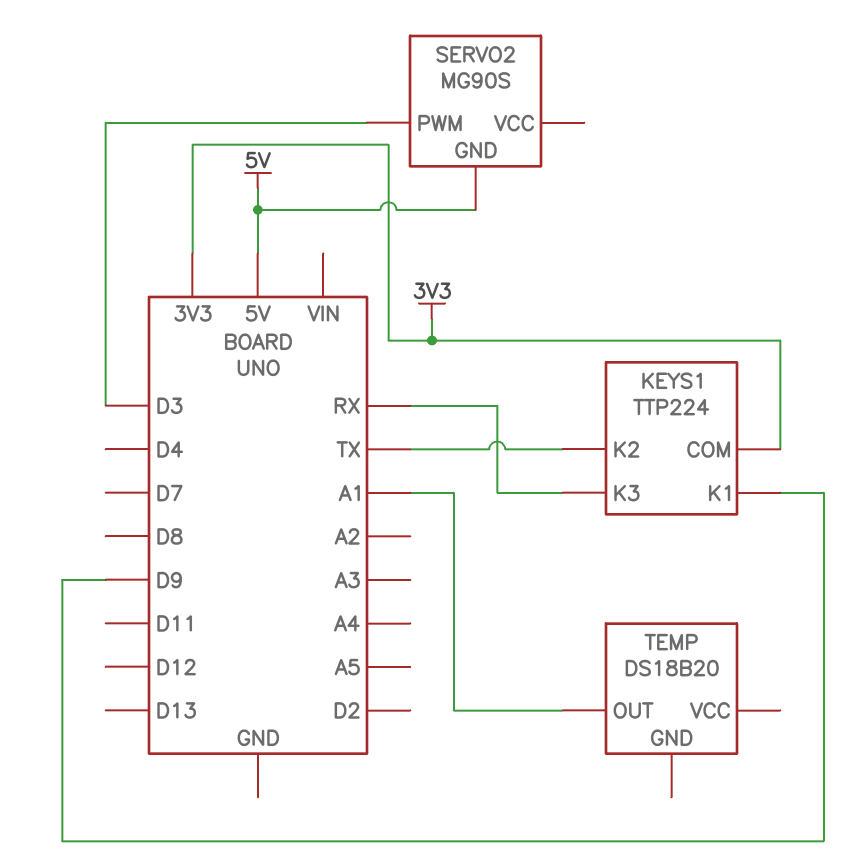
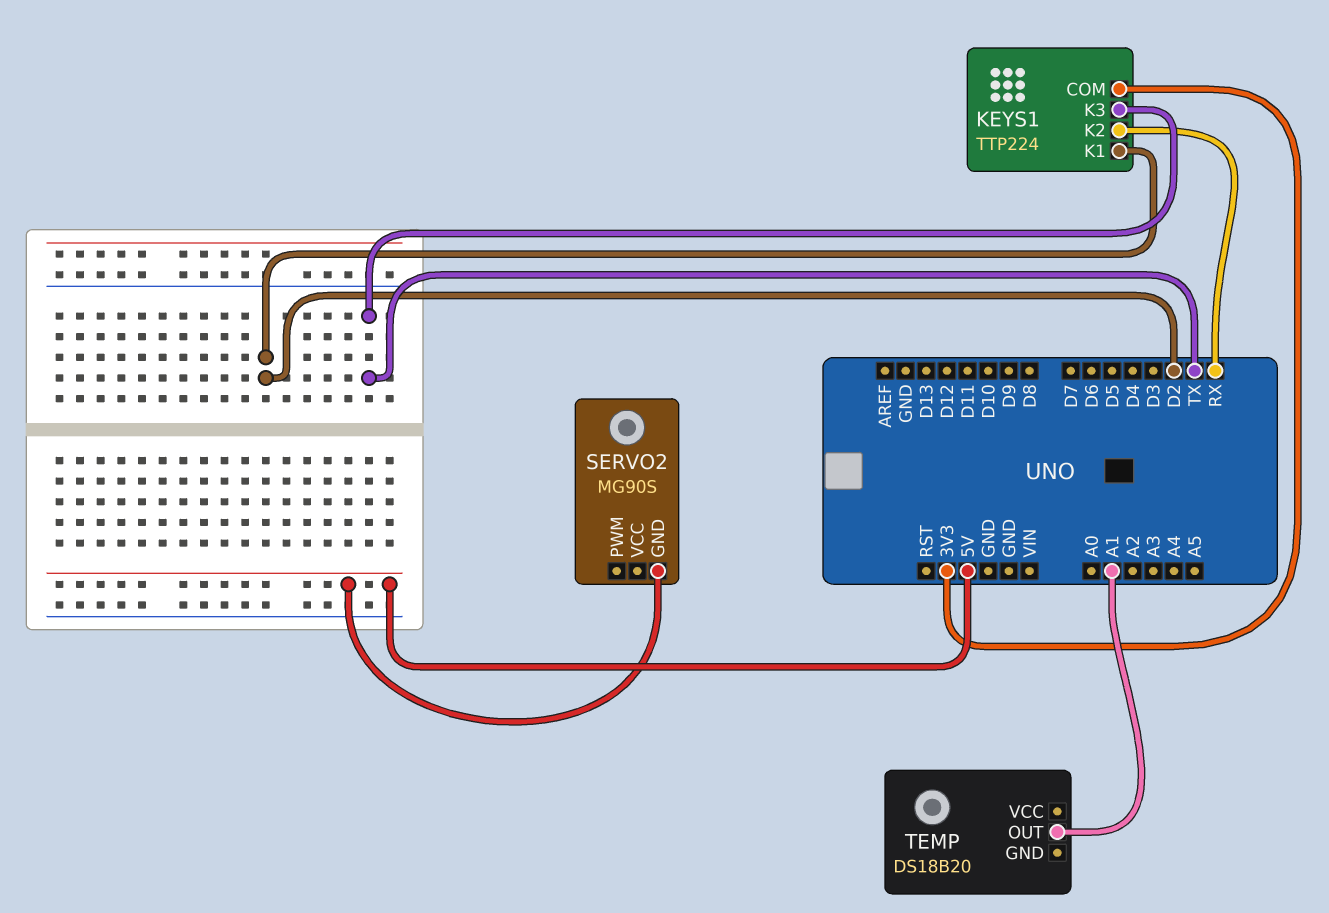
KEYS1 pin K1: D9 -> D2
KEYS1 pin K2: TX -> RX
KEYS1 pin K3: RX -> TX
SERVO2 pin PWM: D3 -> none

